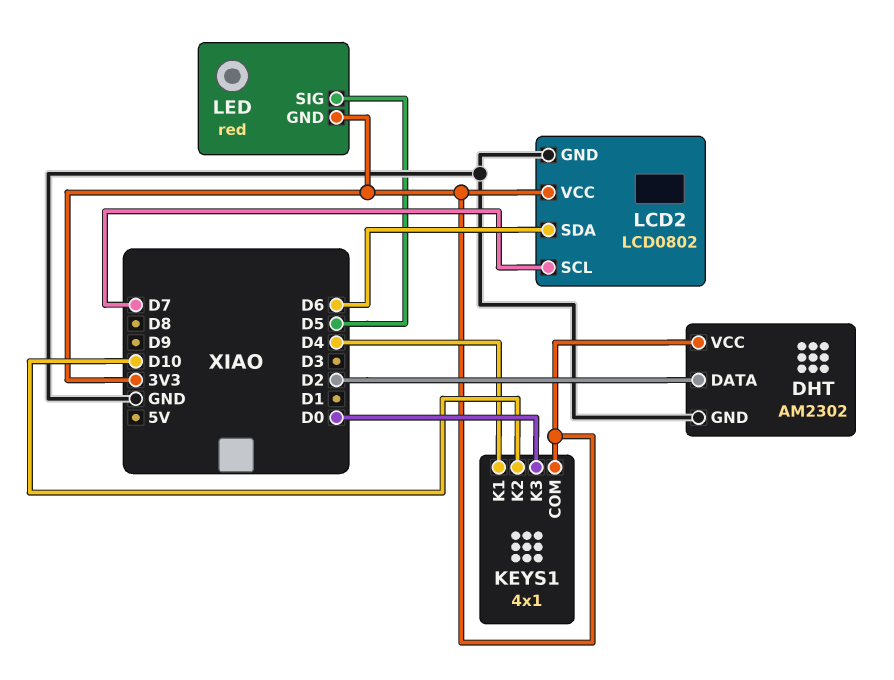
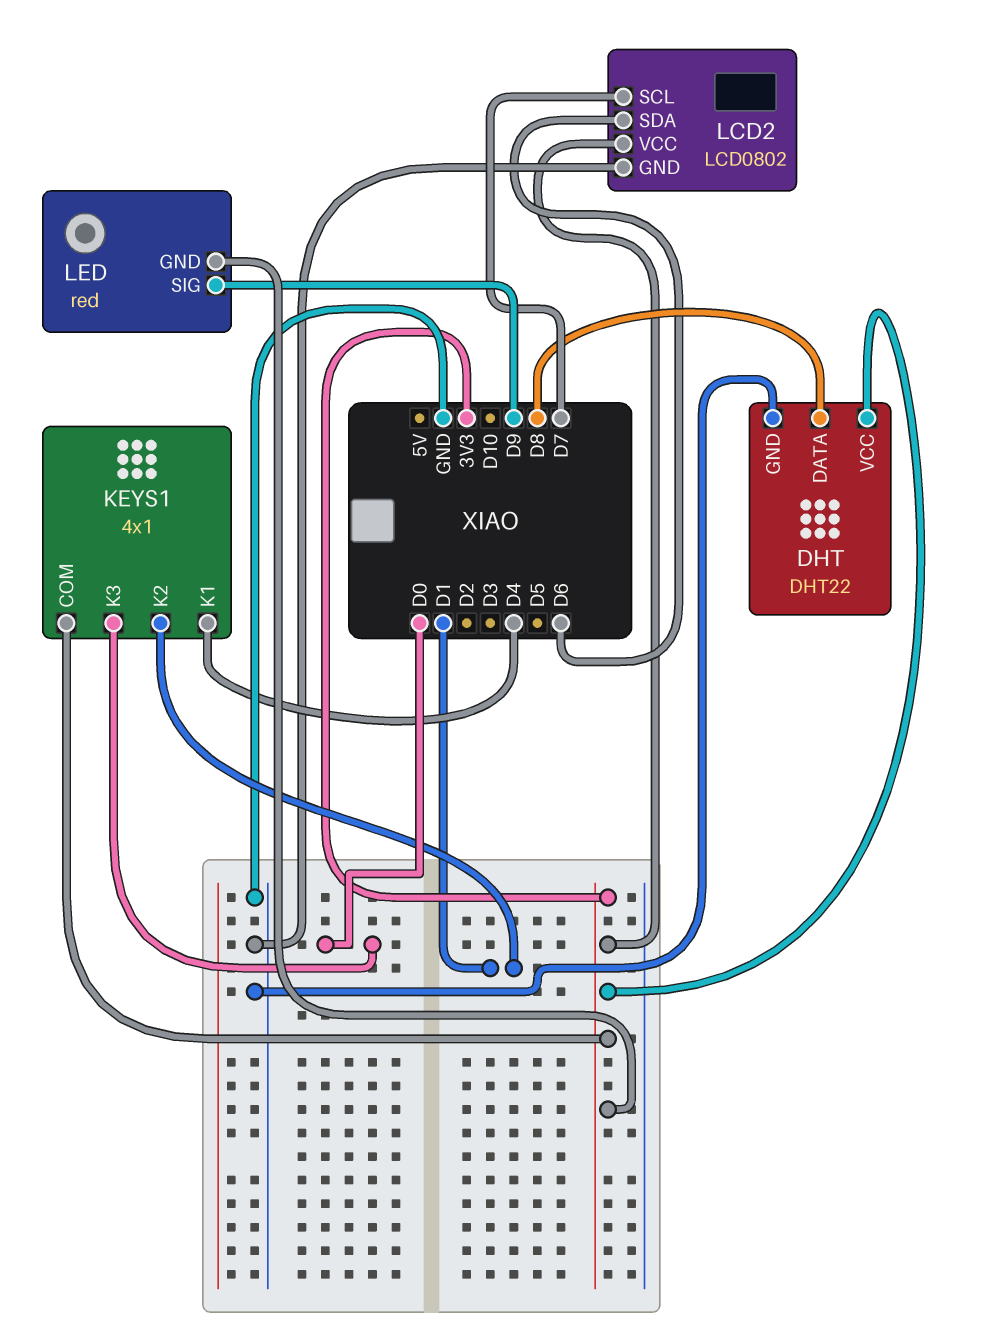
DHT: AM2302 -> DHT22
DHT pin DATA: D2 -> D8
KEYS1 pin K2: D10 -> D1
LED pin SIG: D5 -> D9

